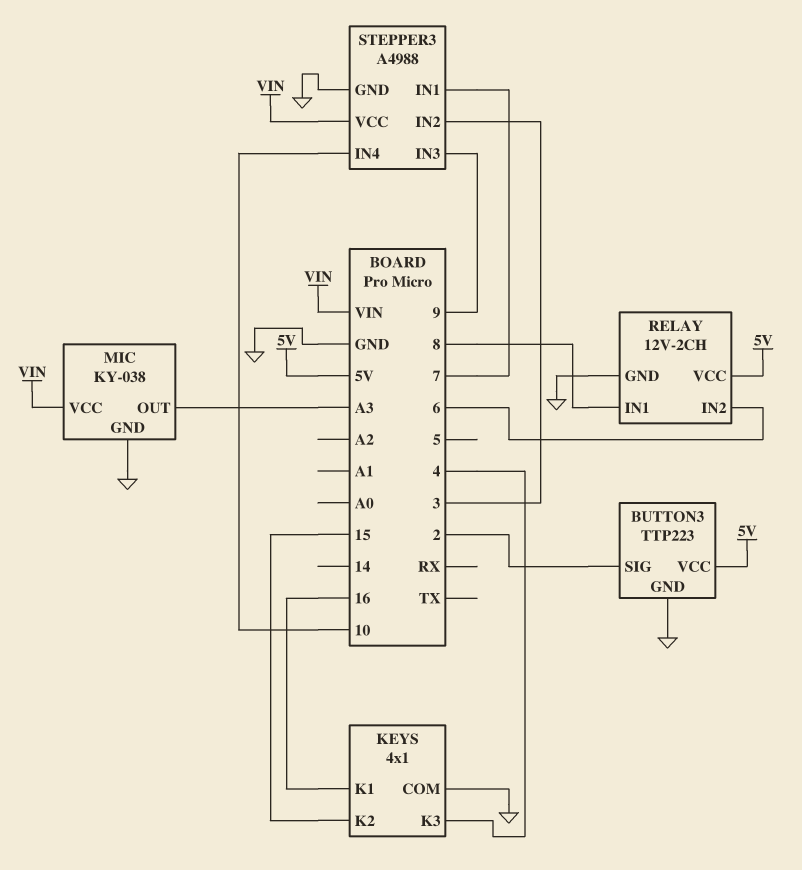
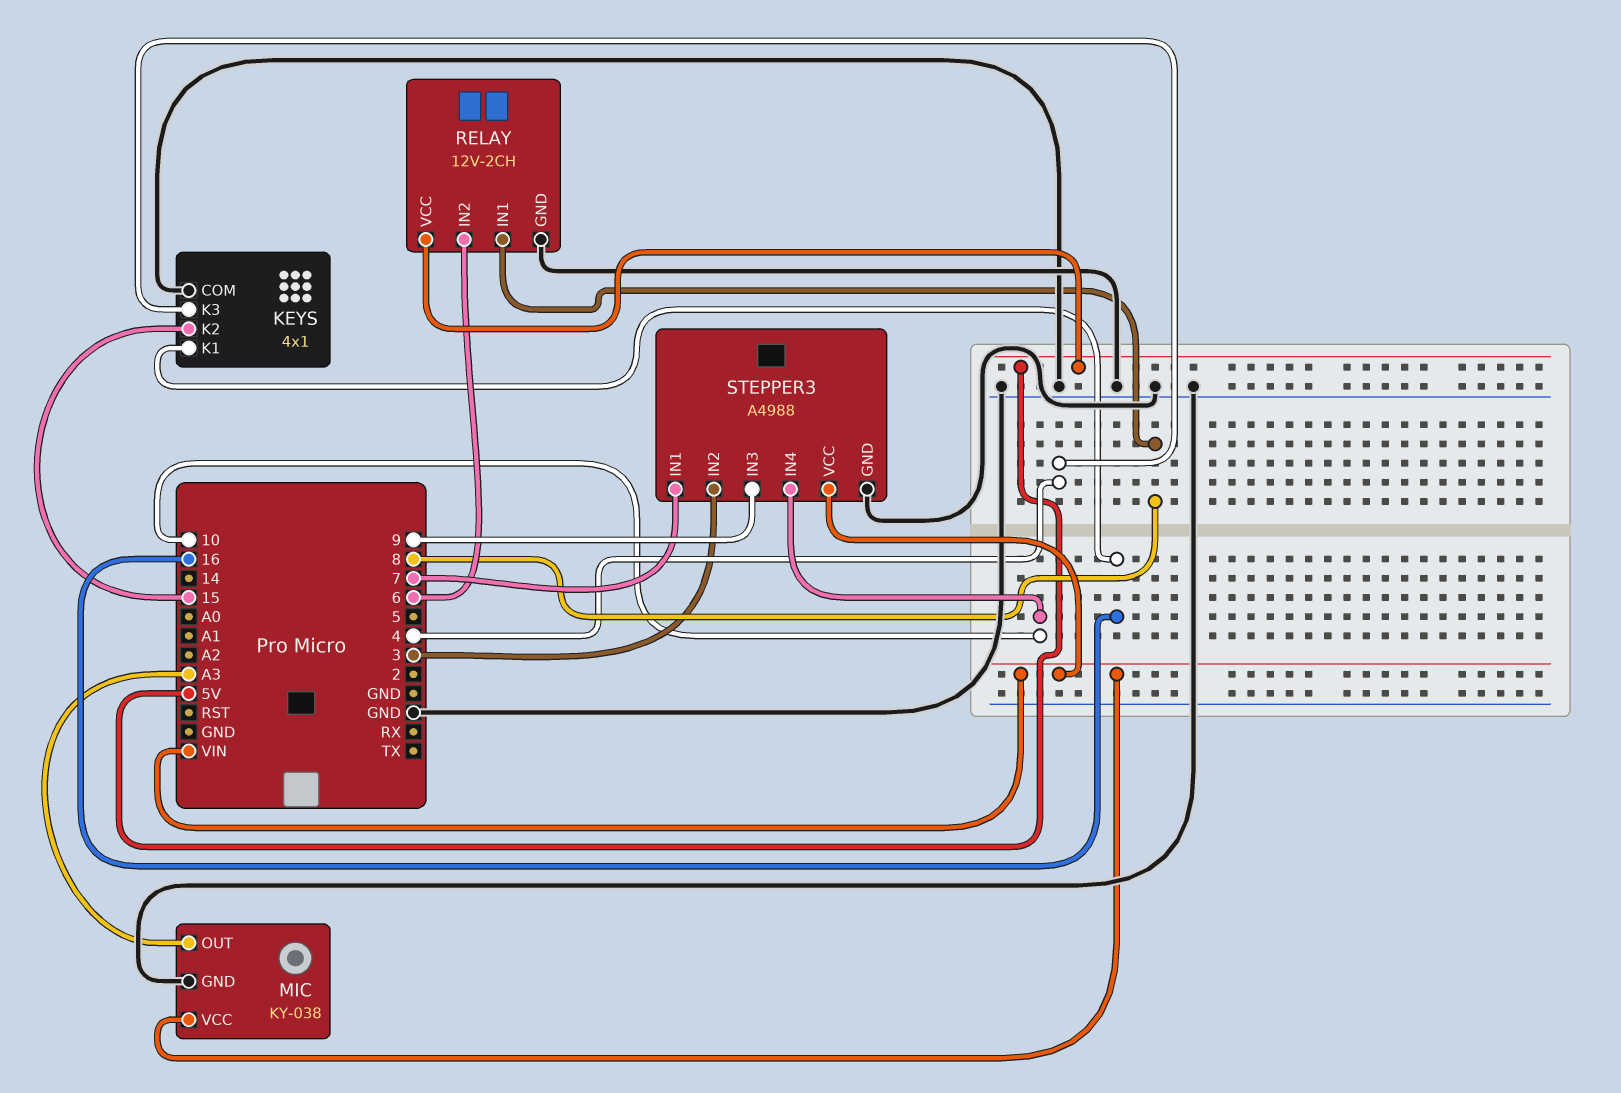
BUTTON3: TTP223 -> none
BUTTON3 pin GND: GND -> none
BUTTON3 pin SIG: 2 -> none
BUTTON3 pin VCC: 5V -> none

